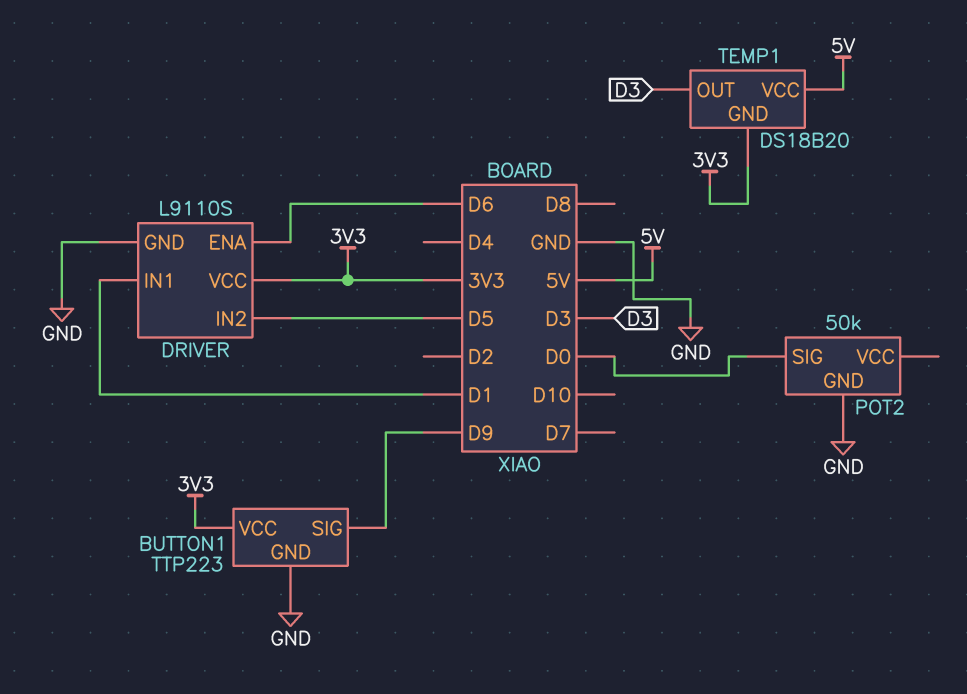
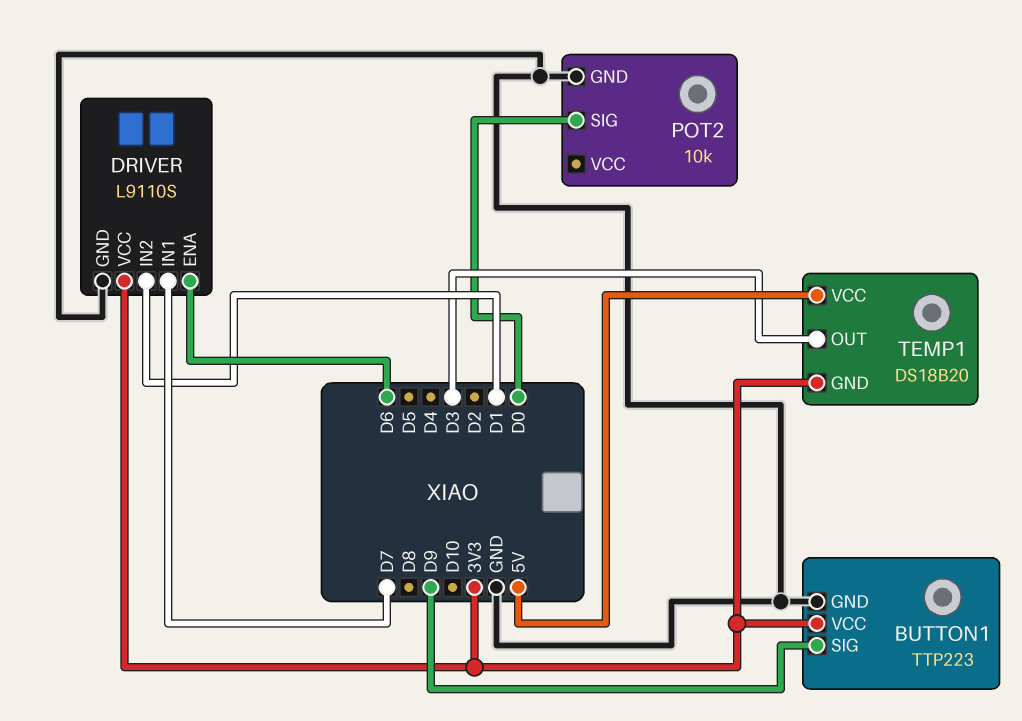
DRIVER pin IN1: D1 -> D7
DRIVER pin IN2: D5 -> D1
POT2: 50k -> 10k

